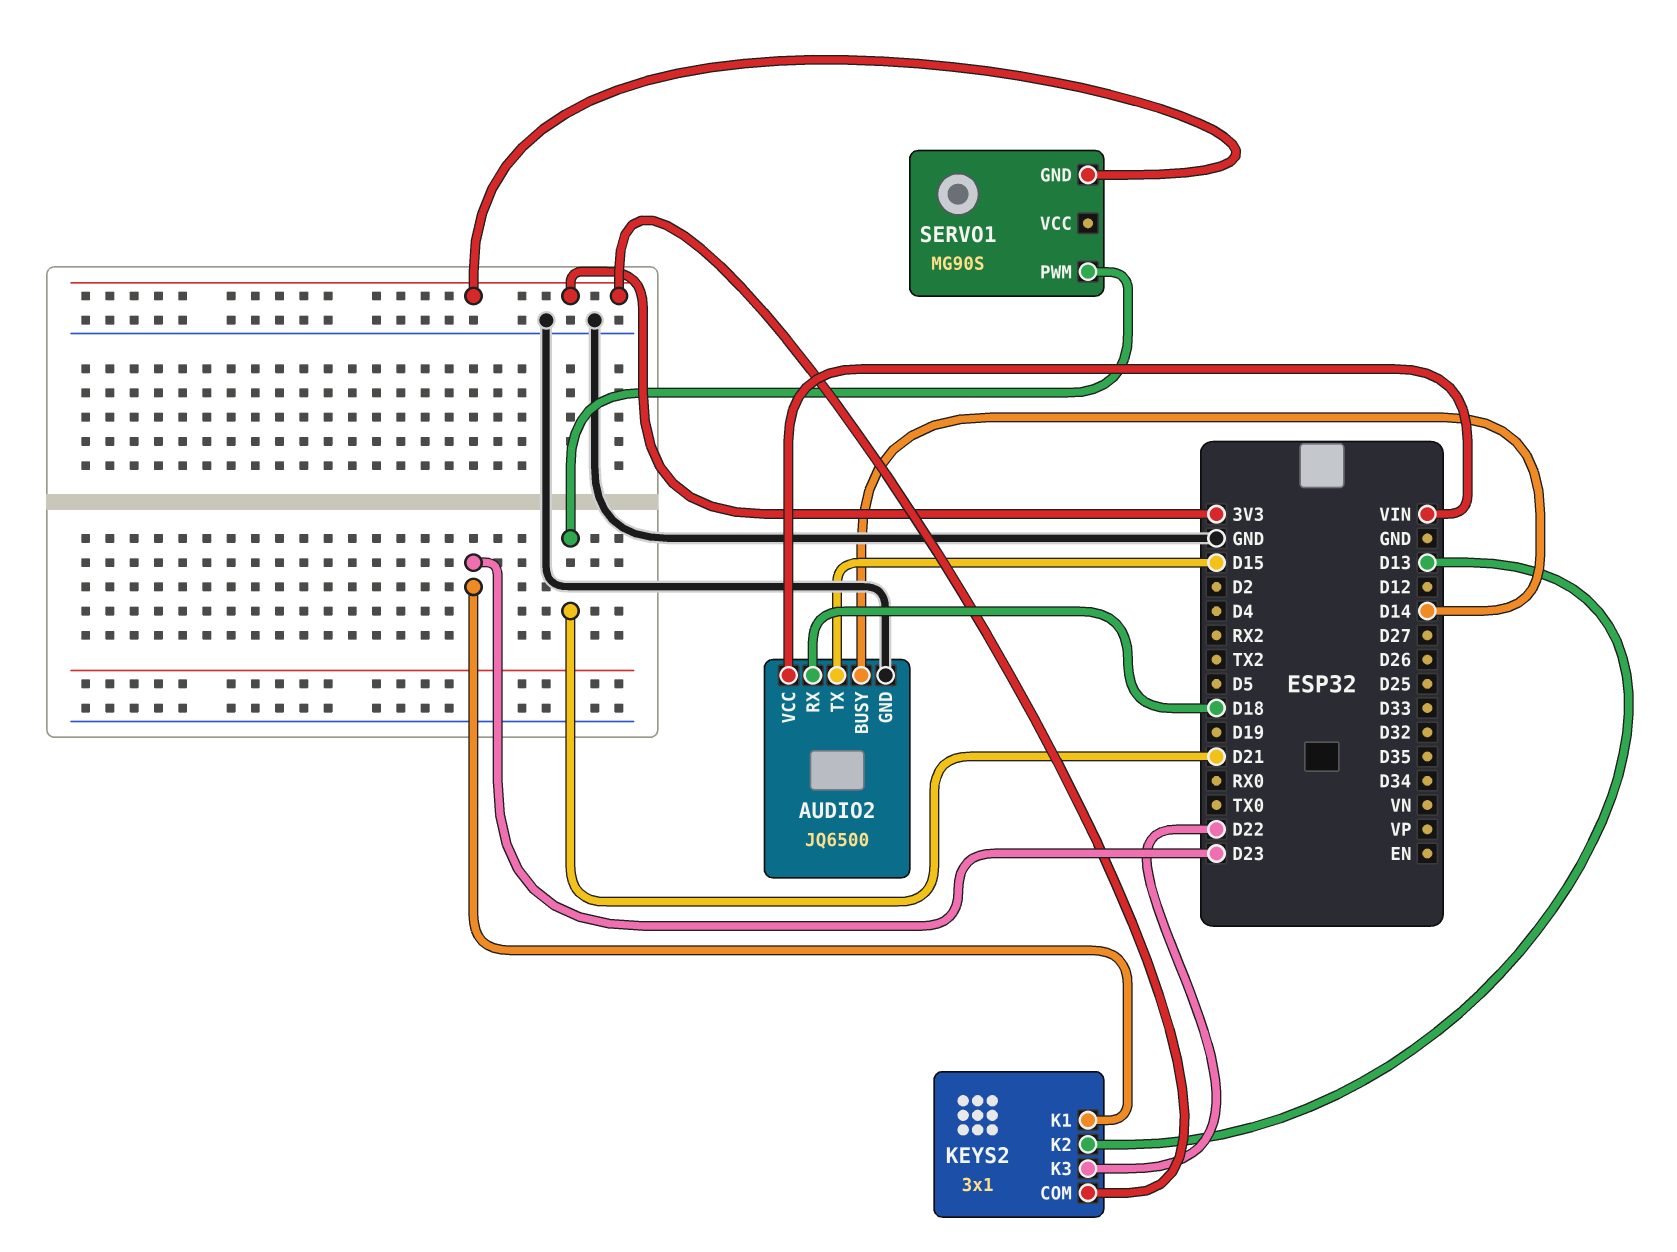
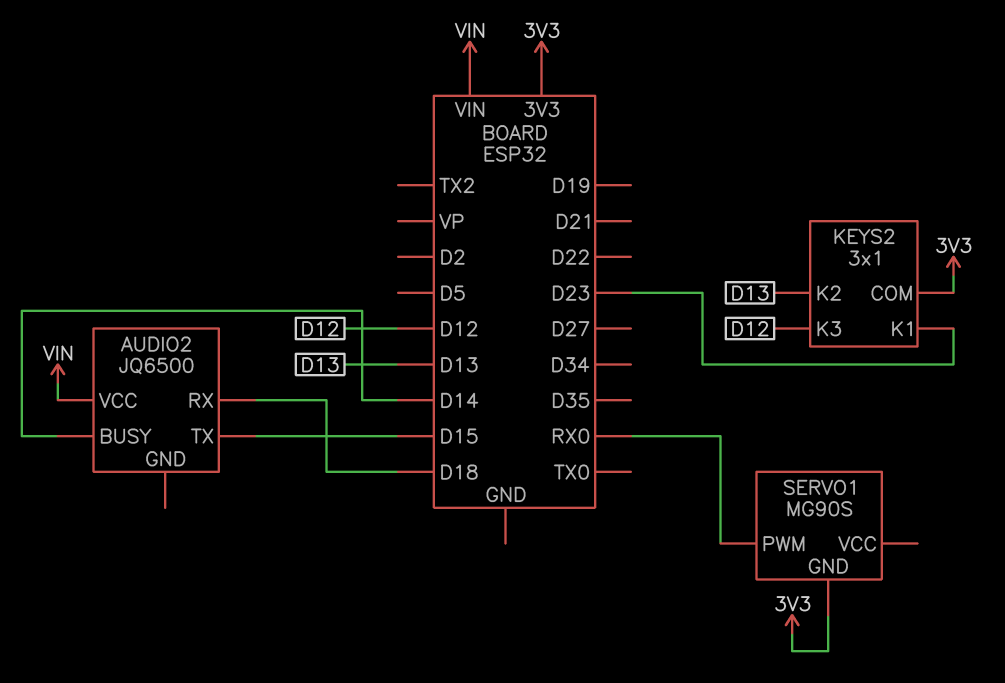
AUDIO2 pin GND: GND -> none
KEYS2 pin K3: D22 -> D12
SERVO1 pin PWM: D21 -> RX0

